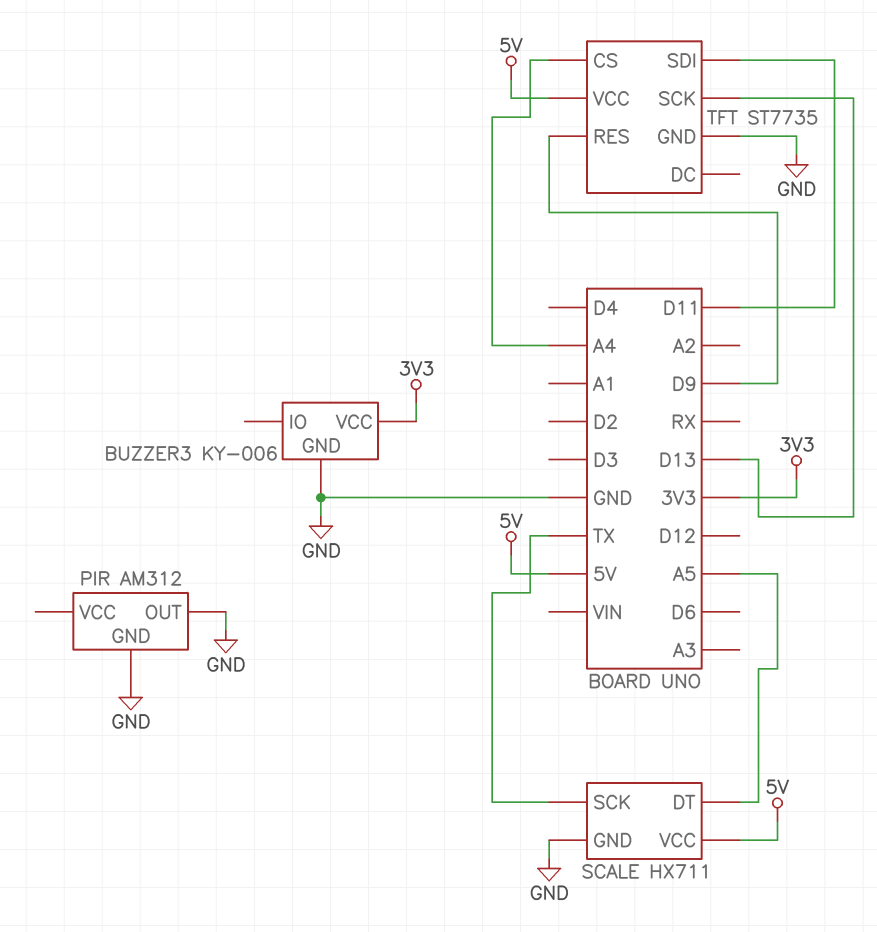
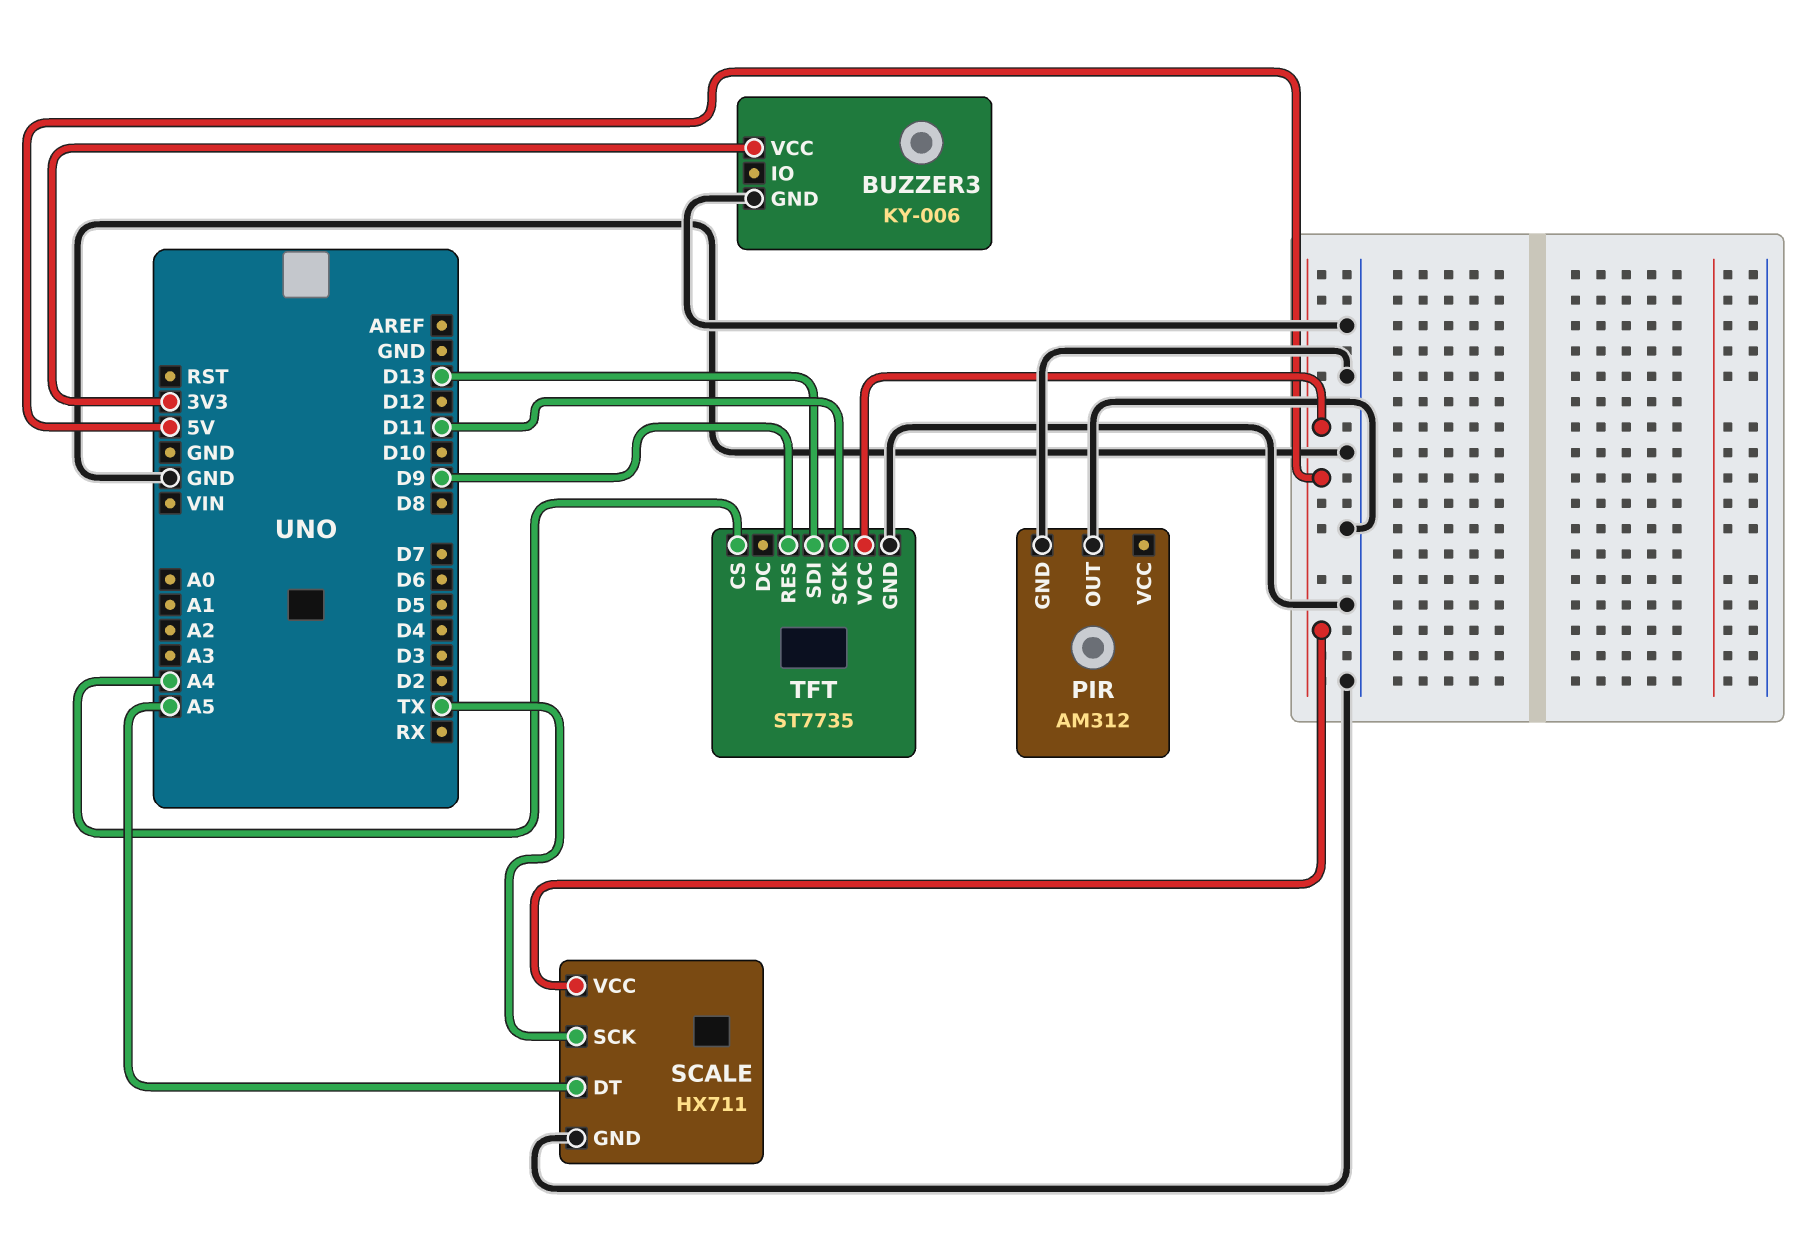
TFT pin SCK: D13 -> D11
TFT pin SDI: D11 -> D13

